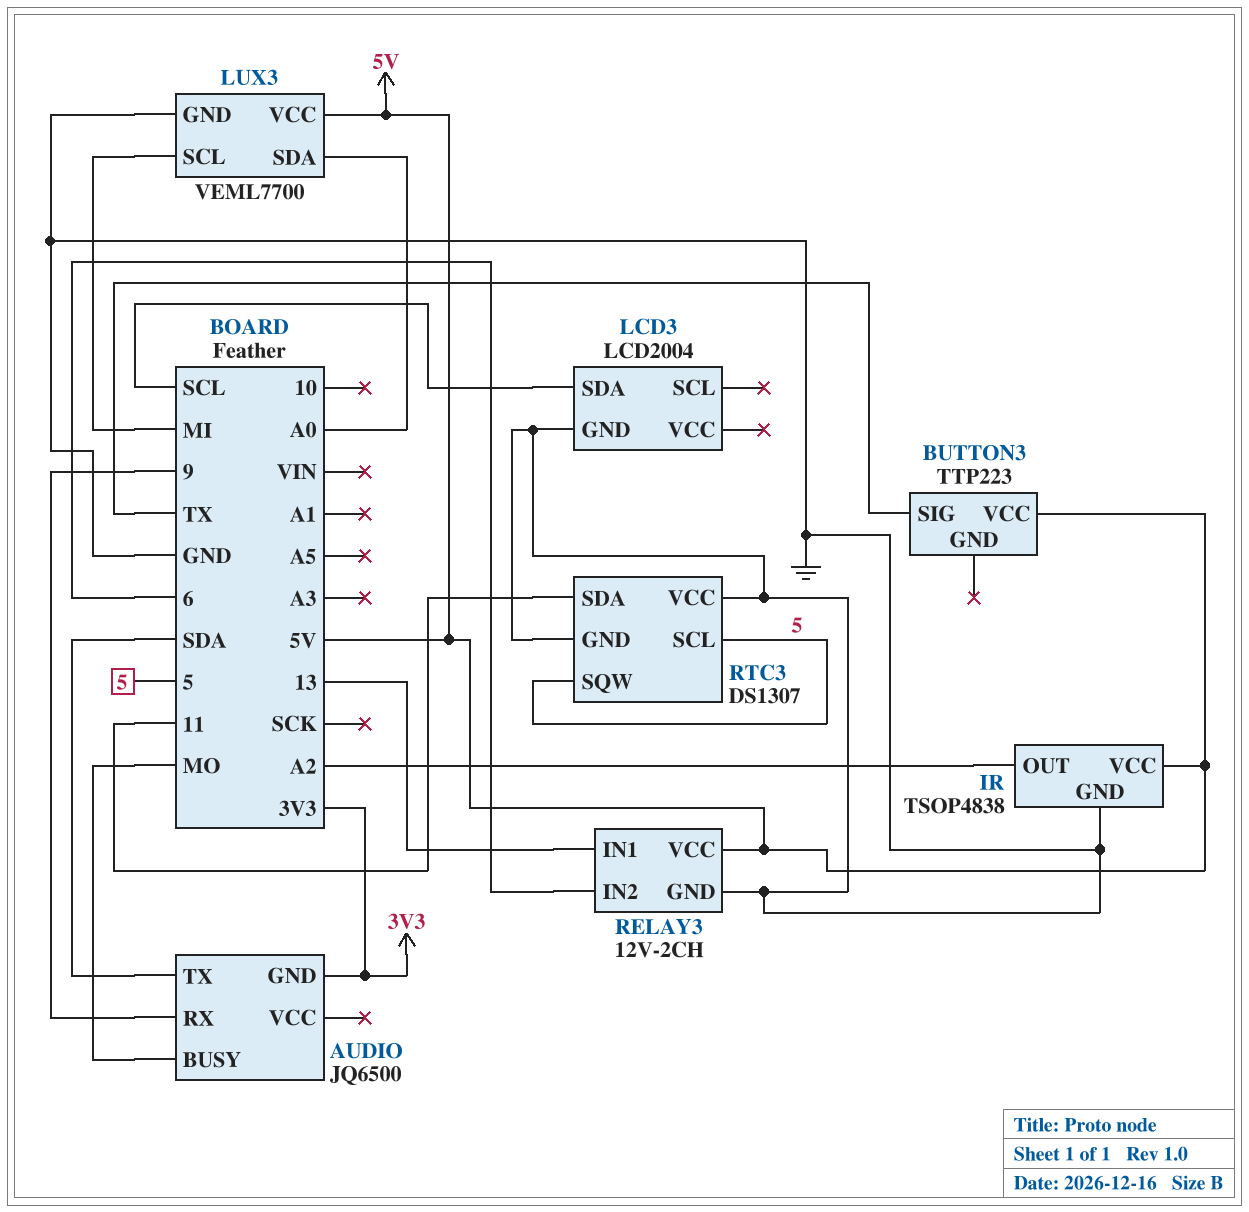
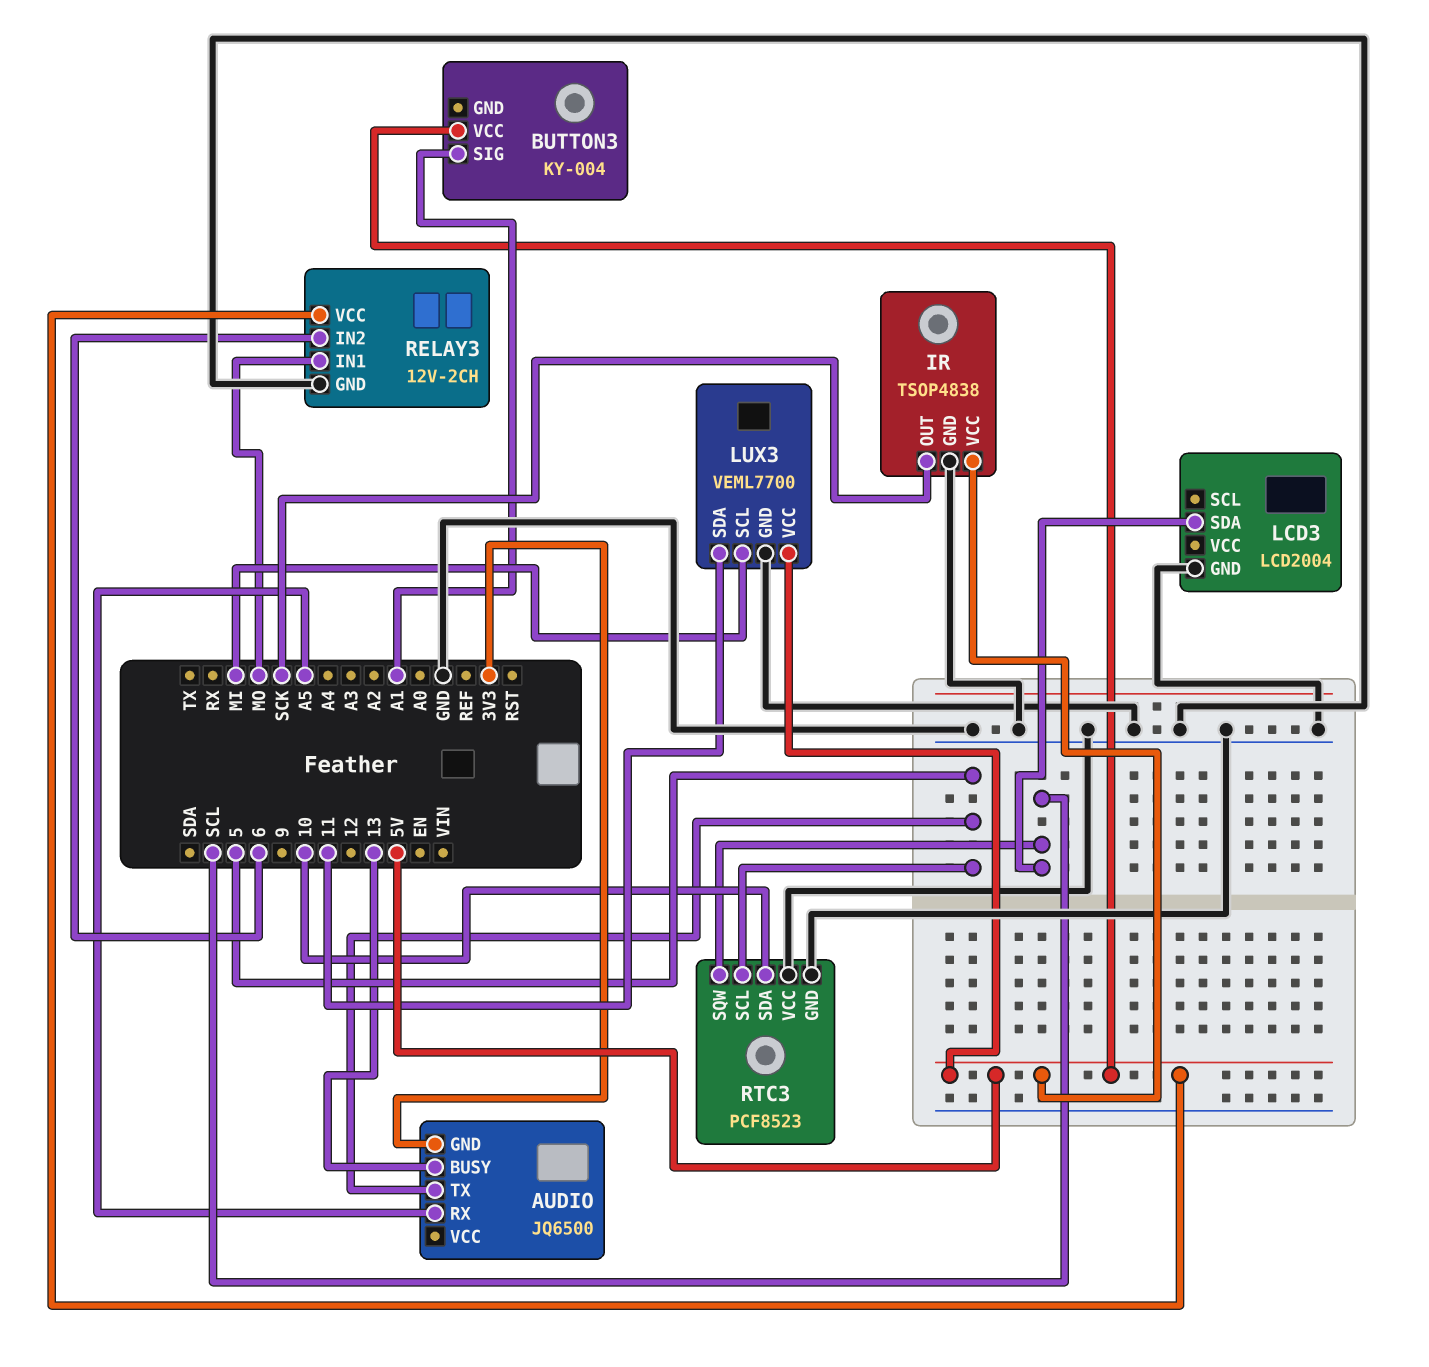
AUDIO pin BUSY: MO -> 13
AUDIO pin RX: 9 -> A5
AUDIO pin TX: SDA -> 5
BUTTON3: TTP223 -> KY-004
BUTTON3 pin SIG: TX -> A1
IR pin OUT: A2 -> SCK
LUX3 pin SDA: A0 -> 11
RELAY3 pin IN1: 13 -> MO
RTC3: DS1307 -> PCF8523
RTC3 pin SDA: 11 -> 10
RTC3 pin SQW: 5 -> SCL

